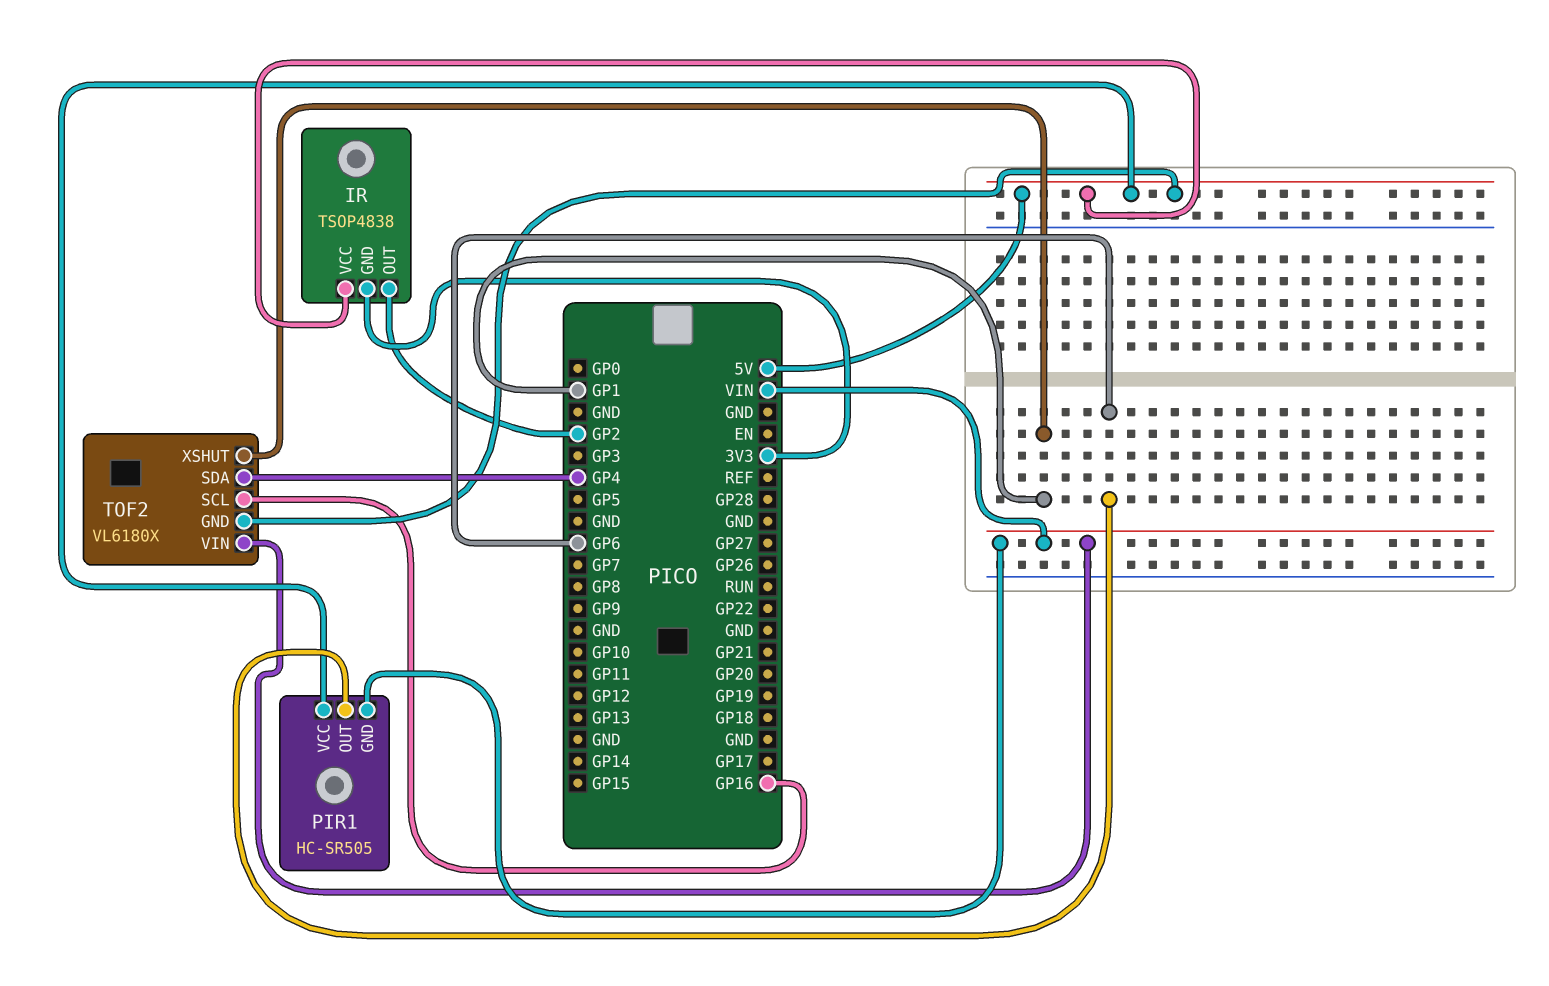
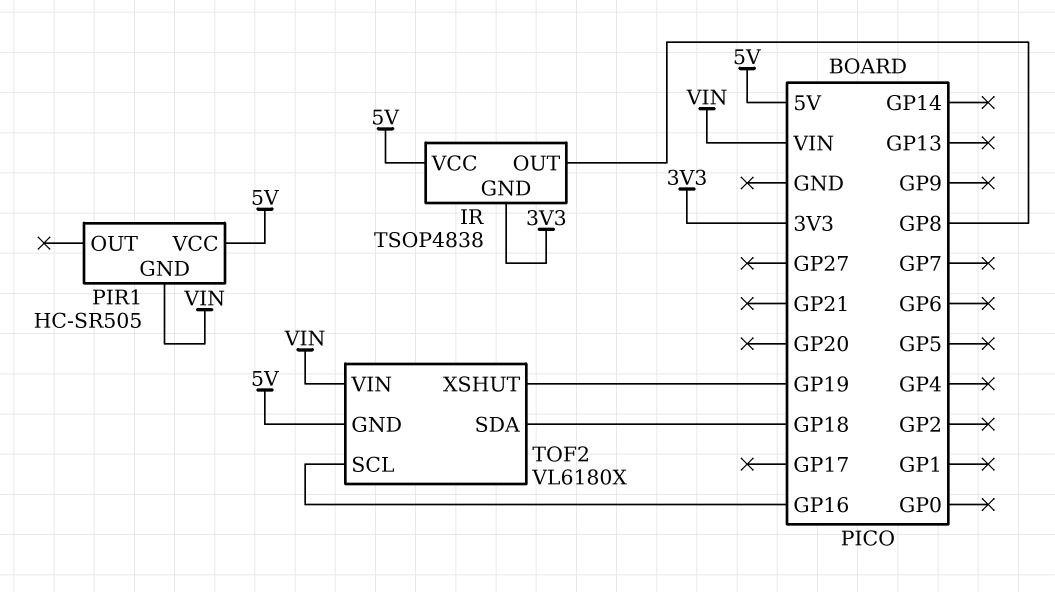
IR pin OUT: GP2 -> GP8
PIR1 pin OUT: GP6 -> none
TOF2 pin SDA: GP4 -> GP18
TOF2 pin XSHUT: GP1 -> GP19

